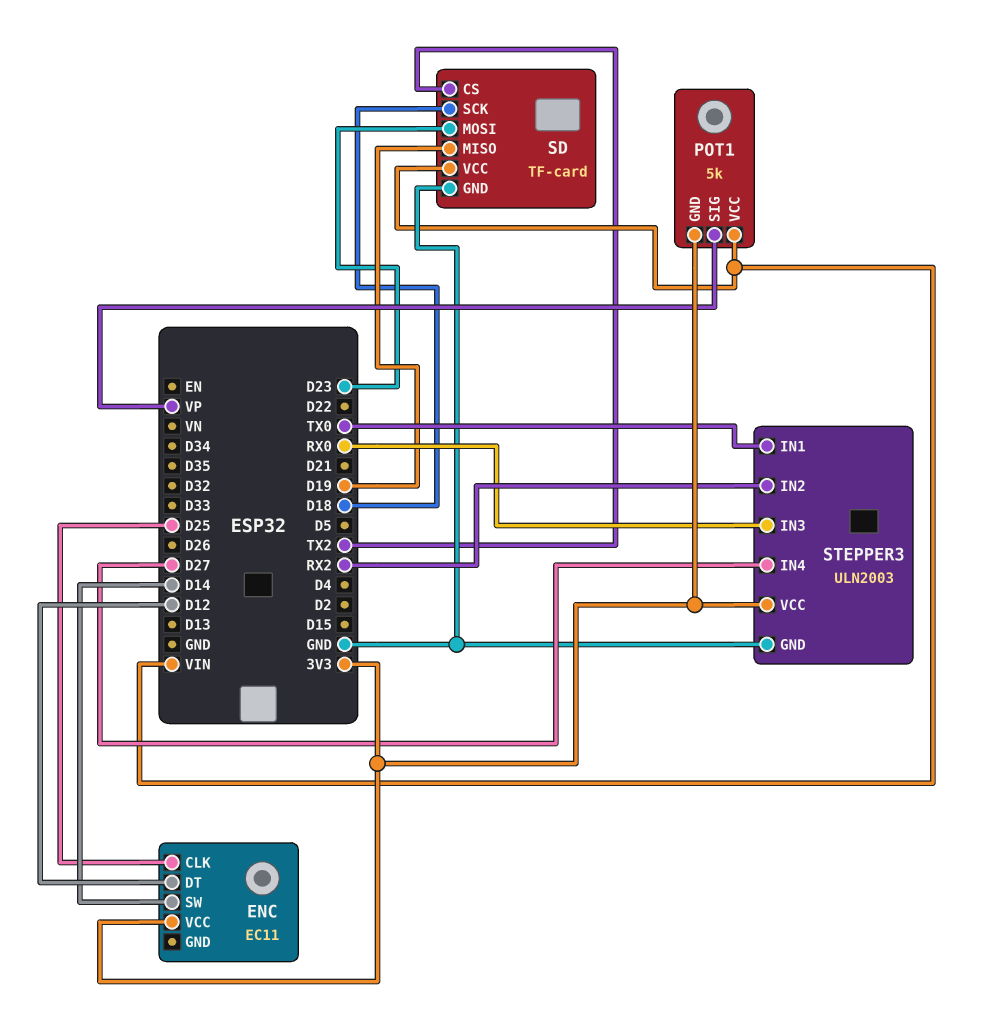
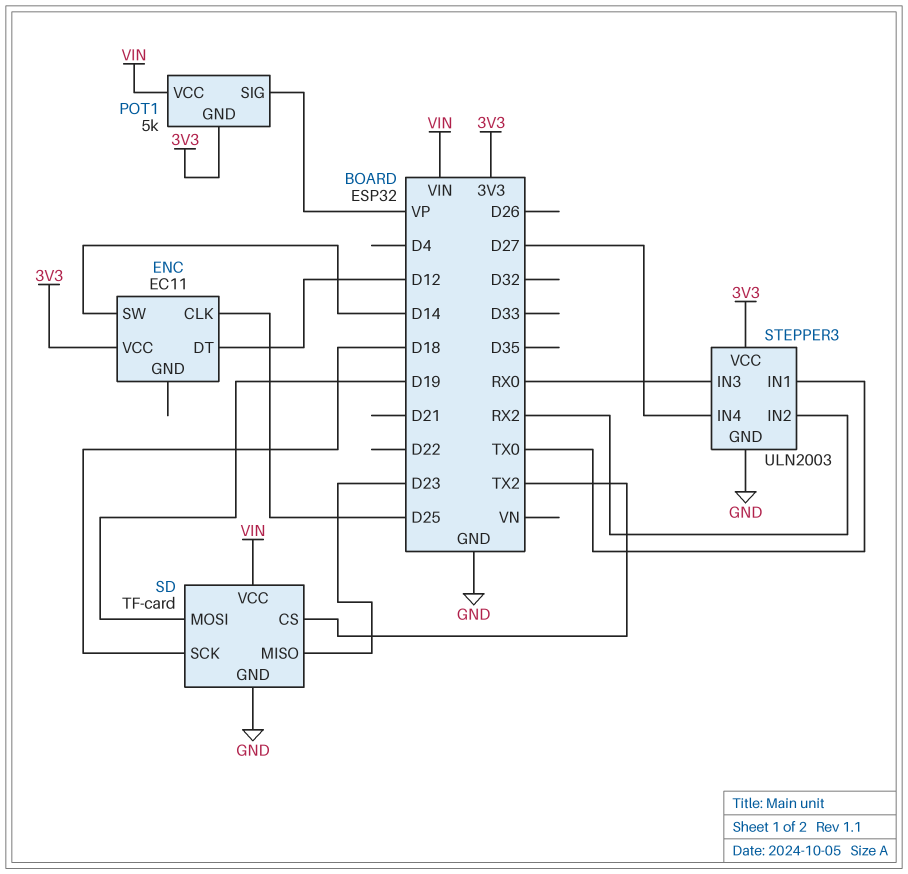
SD pin MISO: D19 -> D23
SD pin MOSI: D23 -> D19

